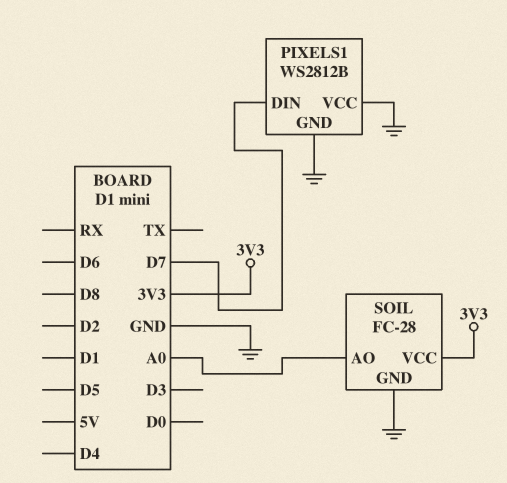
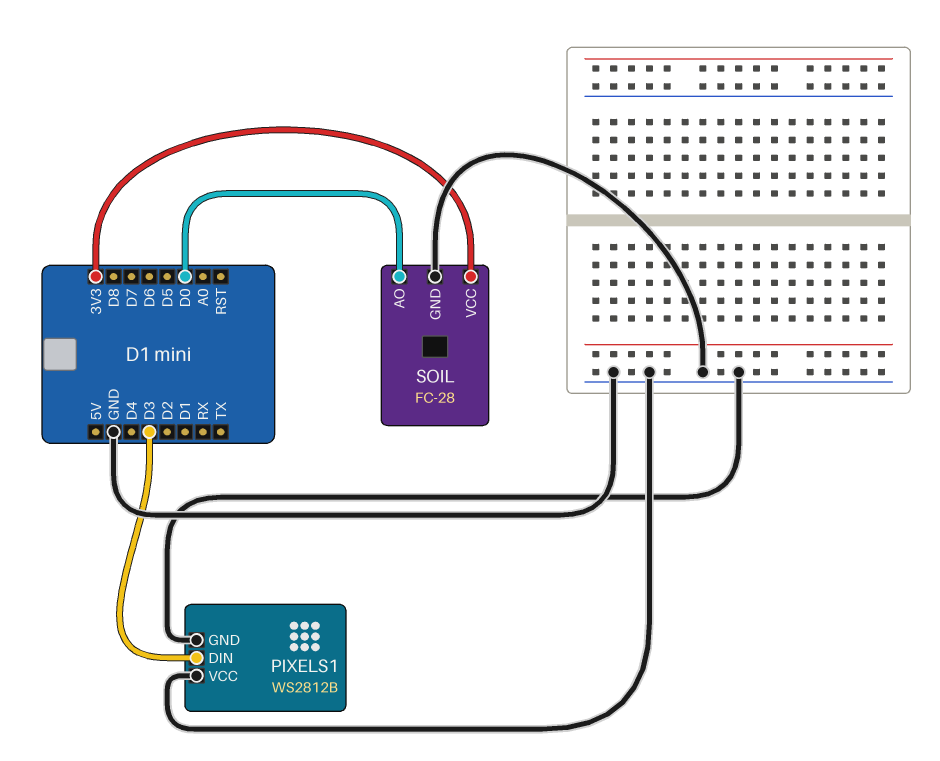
PIXELS1 pin DIN: D7 -> D3
SOIL pin AO: A0 -> D0

